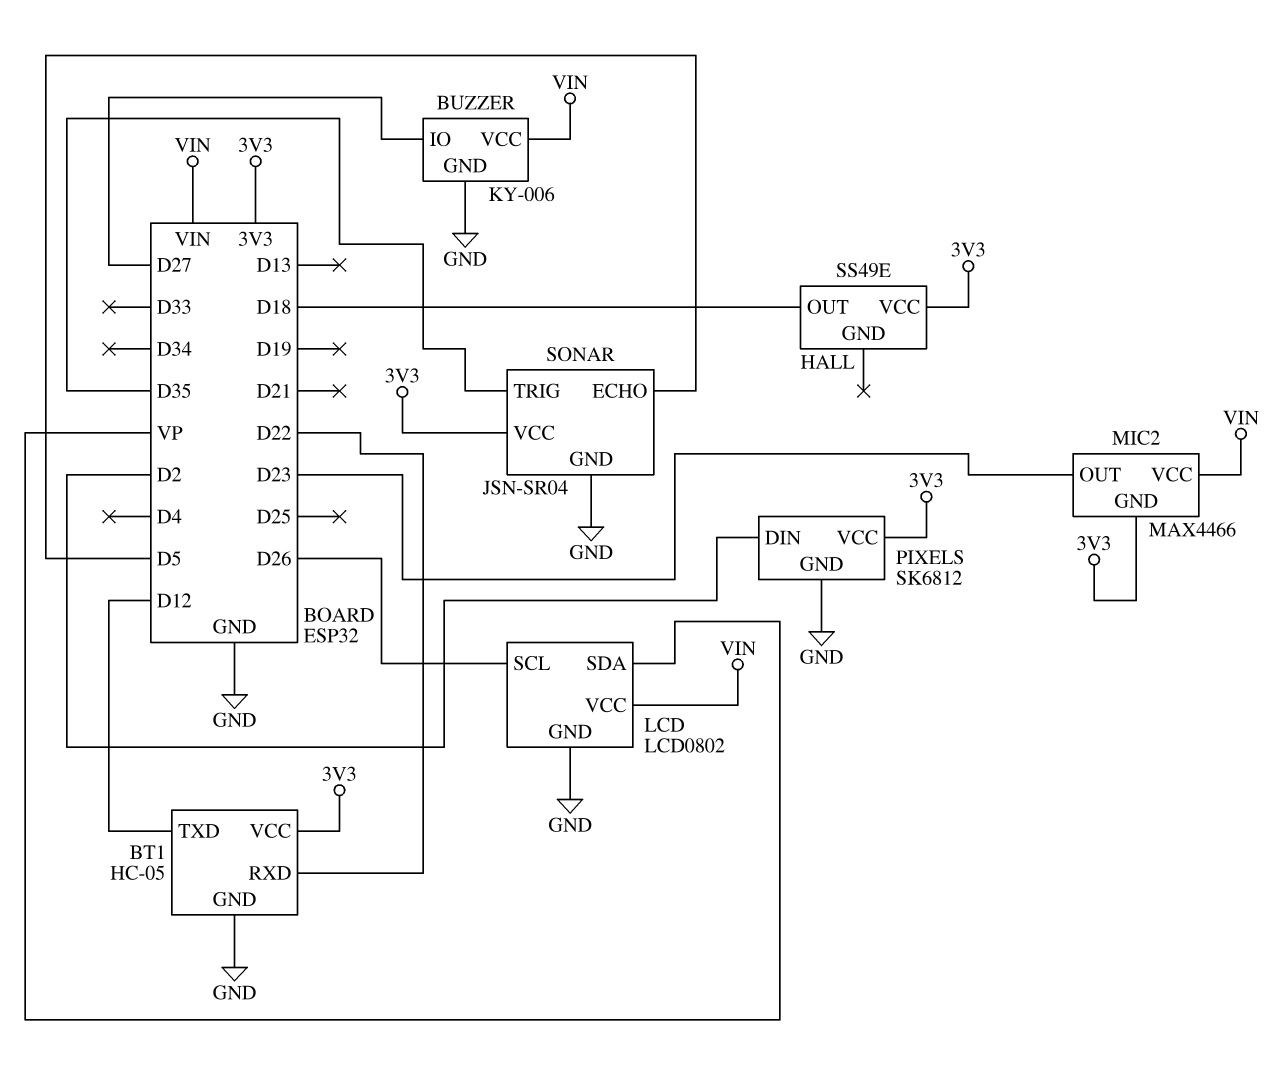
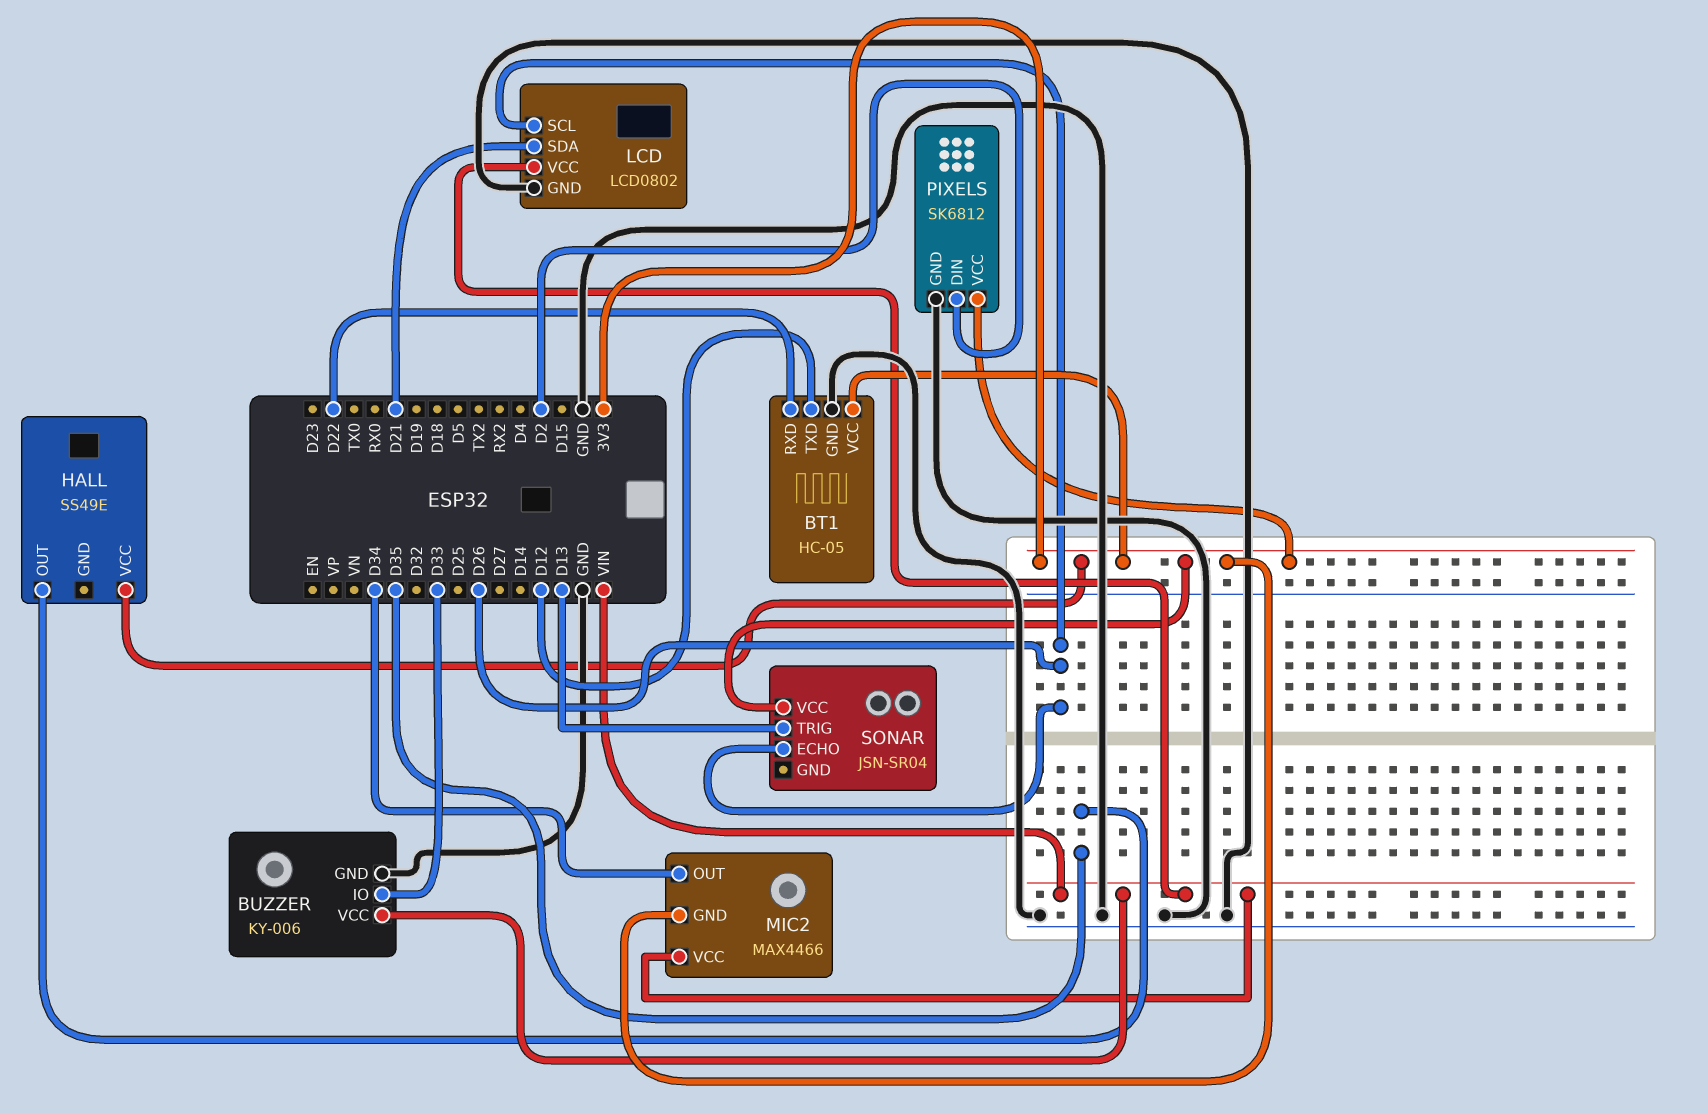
BUZZER pin IO: D27 -> D33
HALL pin OUT: D18 -> D35
LCD pin SDA: VP -> D21
MIC2 pin OUT: D23 -> D34
SONAR pin ECHO: D5 -> D26
SONAR pin GND: GND -> none
SONAR pin TRIG: D35 -> D13

